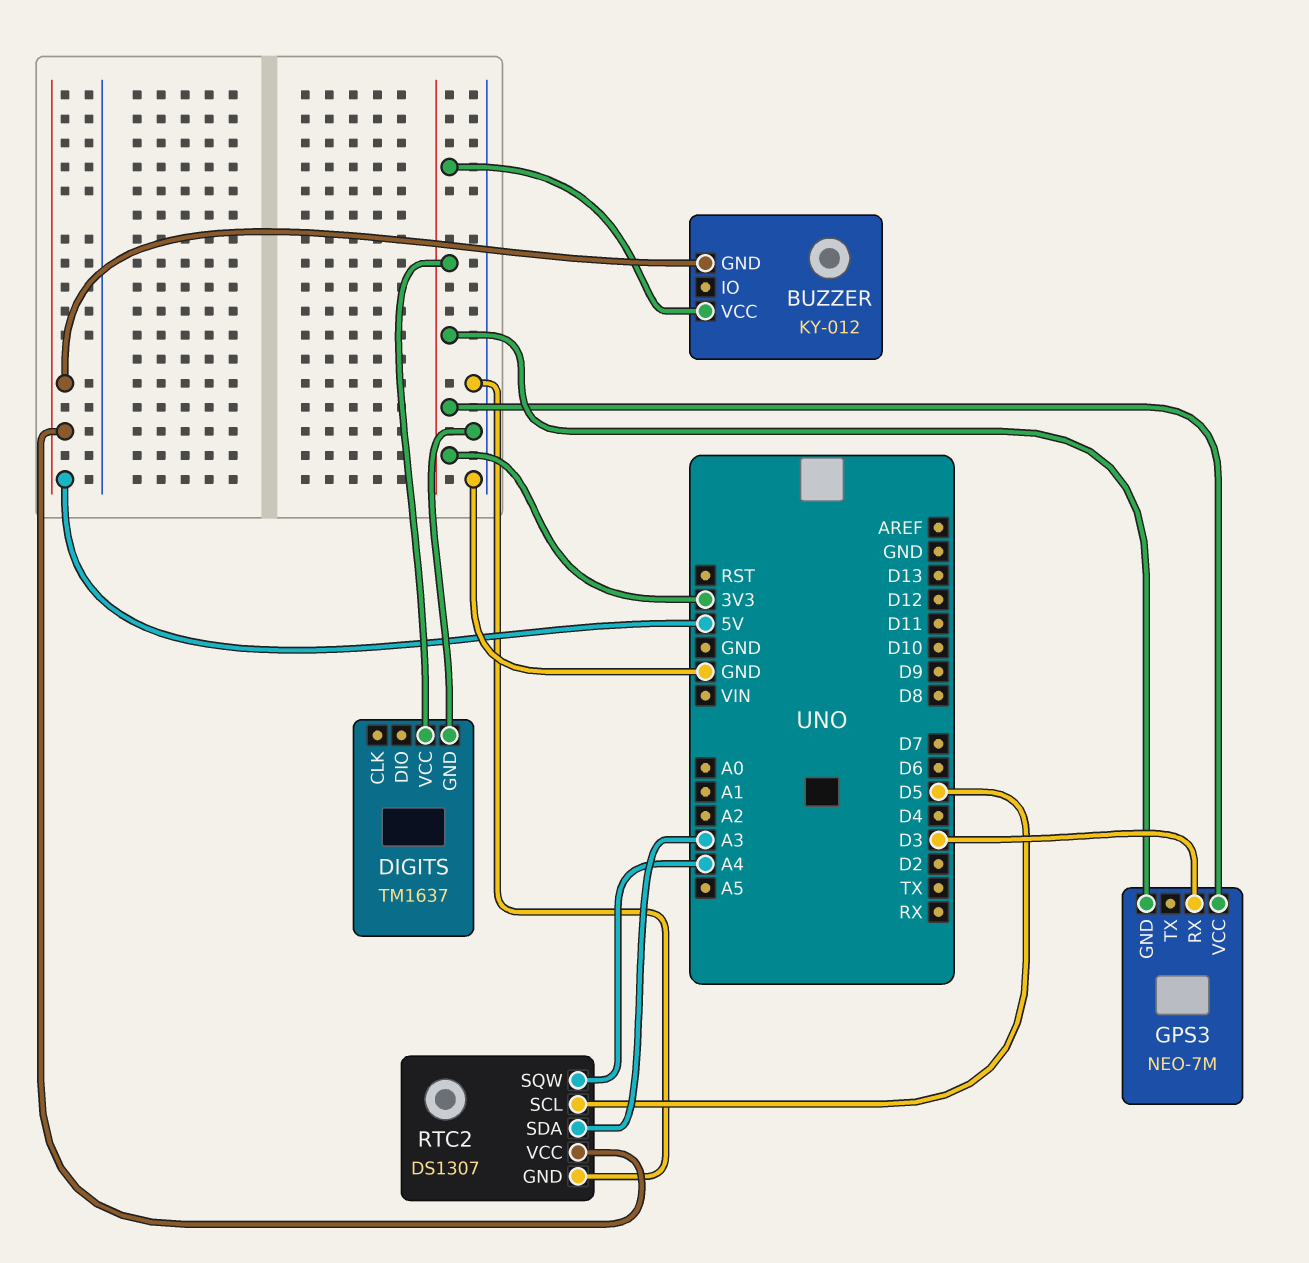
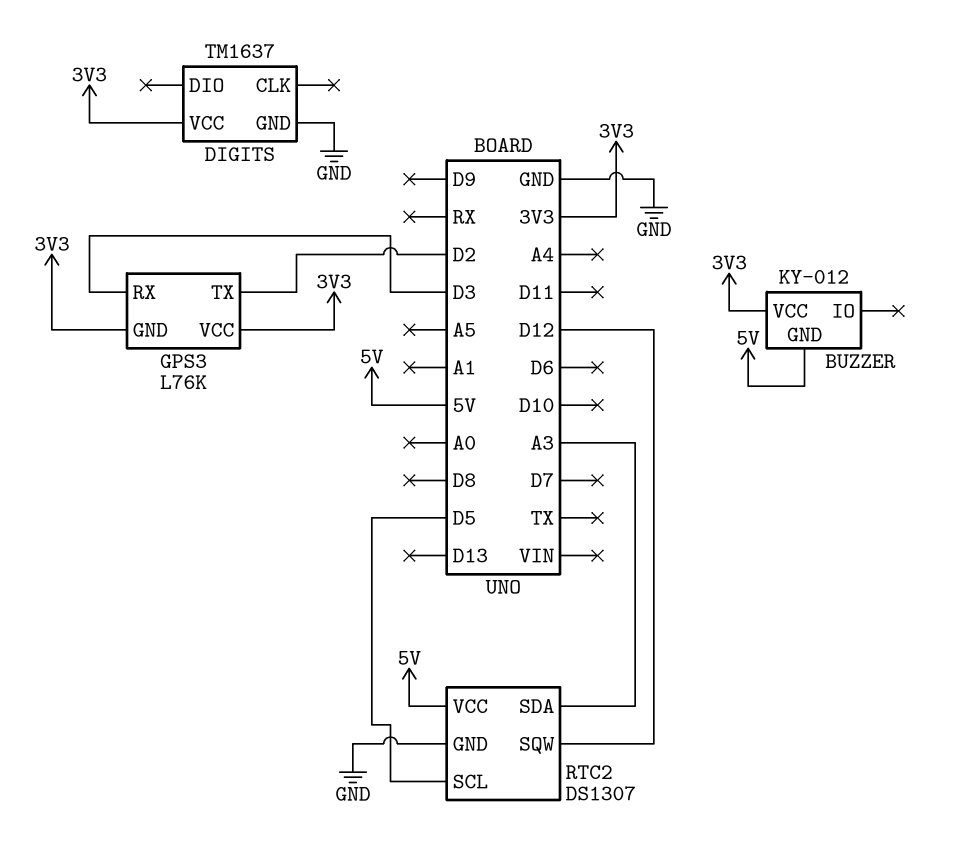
GPS3: NEO-7M -> L76K
GPS3 pin TX: none -> D2
RTC2 pin SQW: A4 -> D12

